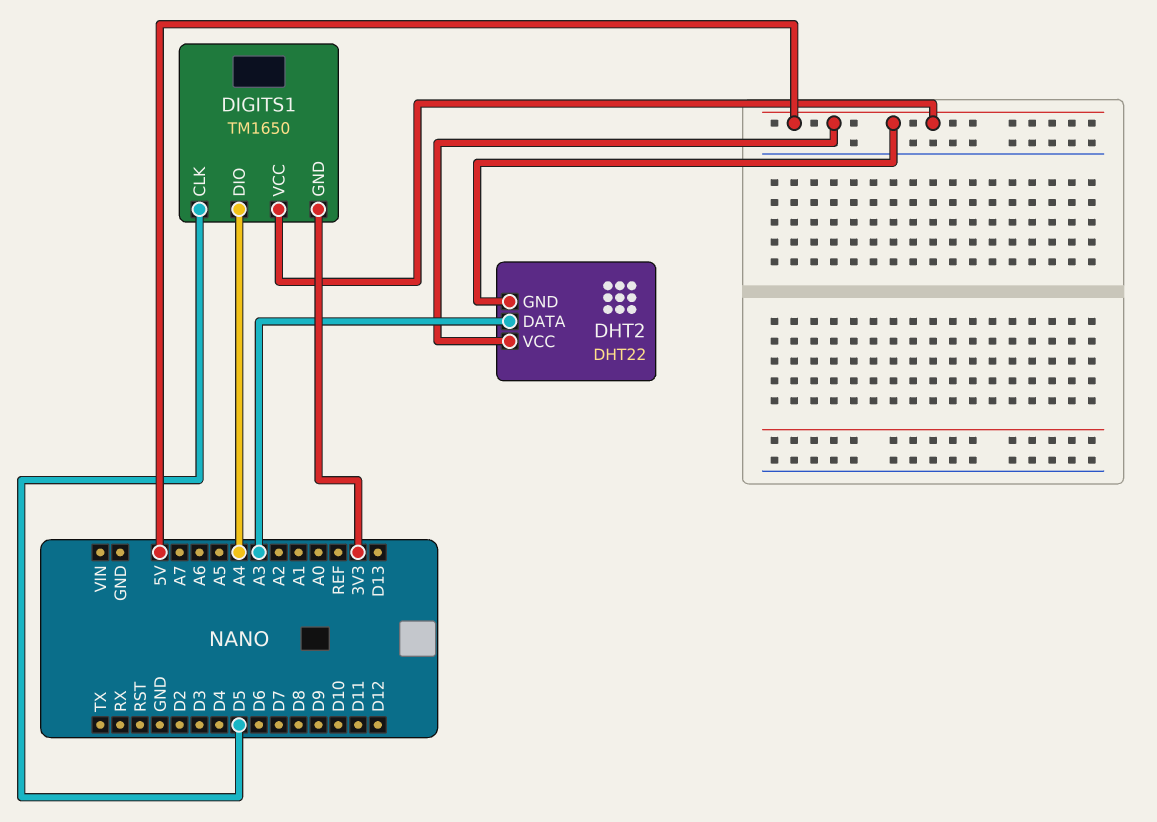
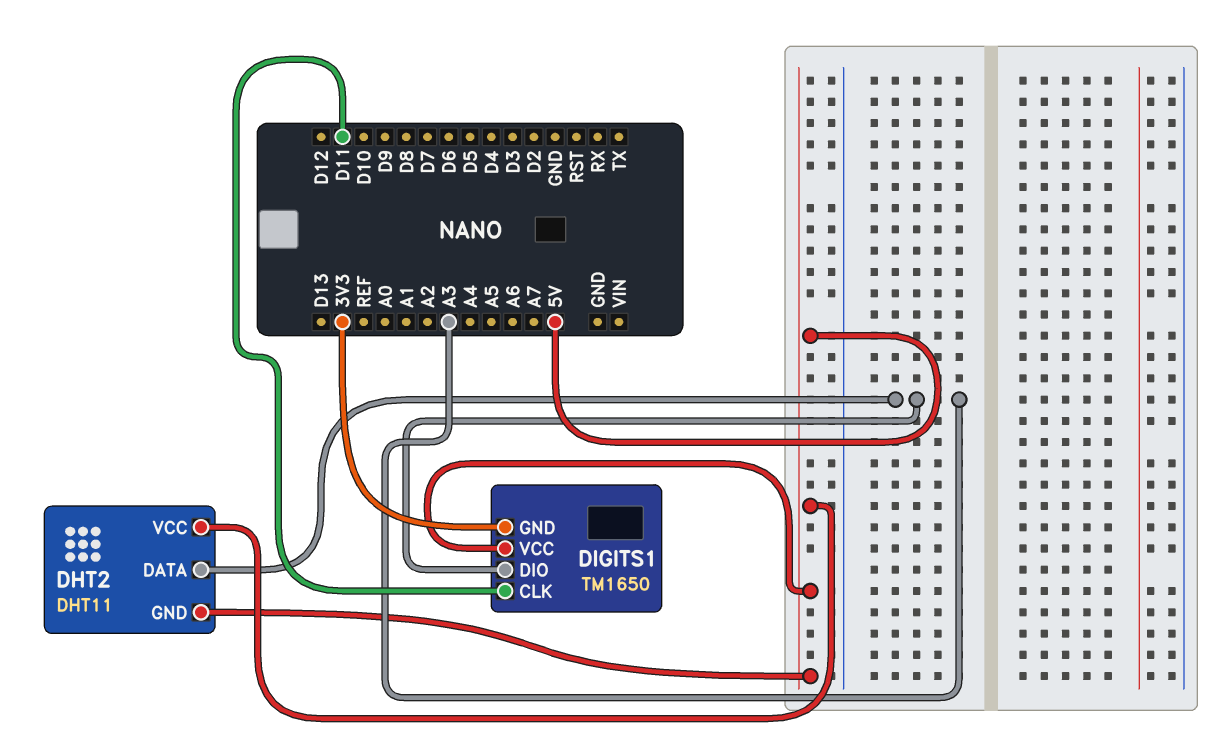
DHT2: DHT22 -> DHT11
DIGITS1 pin CLK: D5 -> D11
DIGITS1 pin DIO: A4 -> A3

